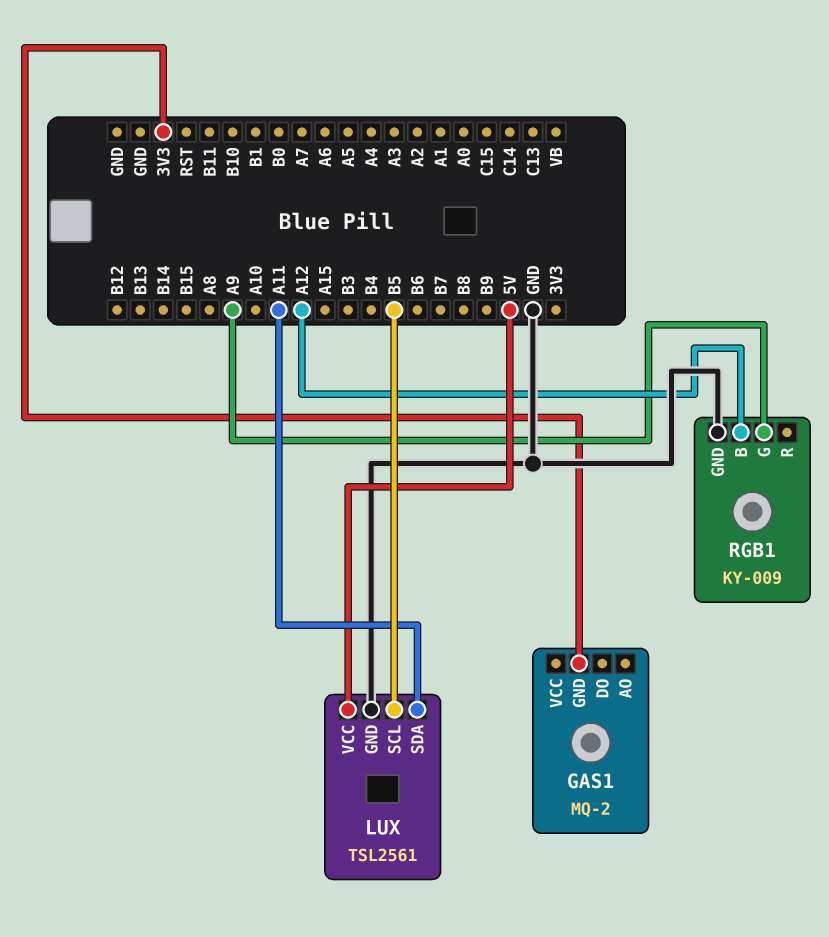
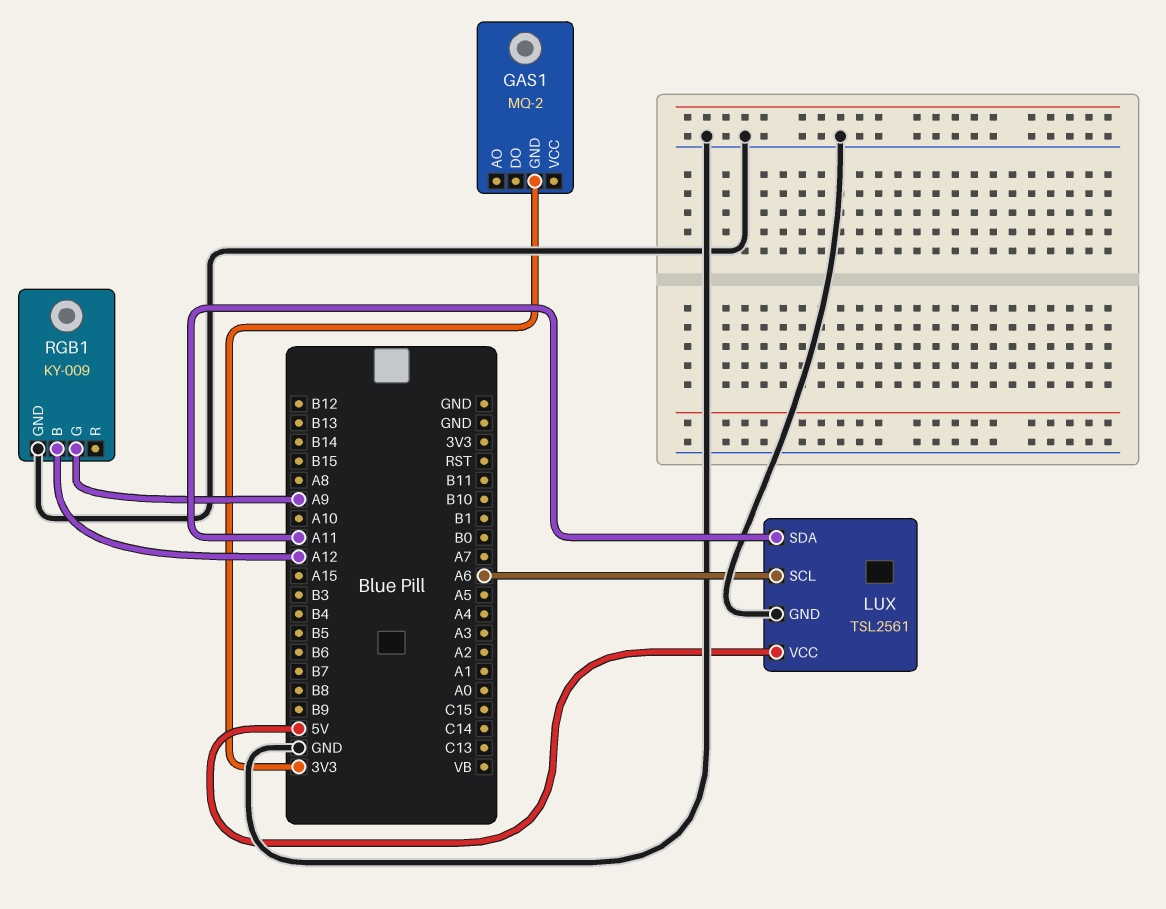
LUX pin SCL: B5 -> A6

